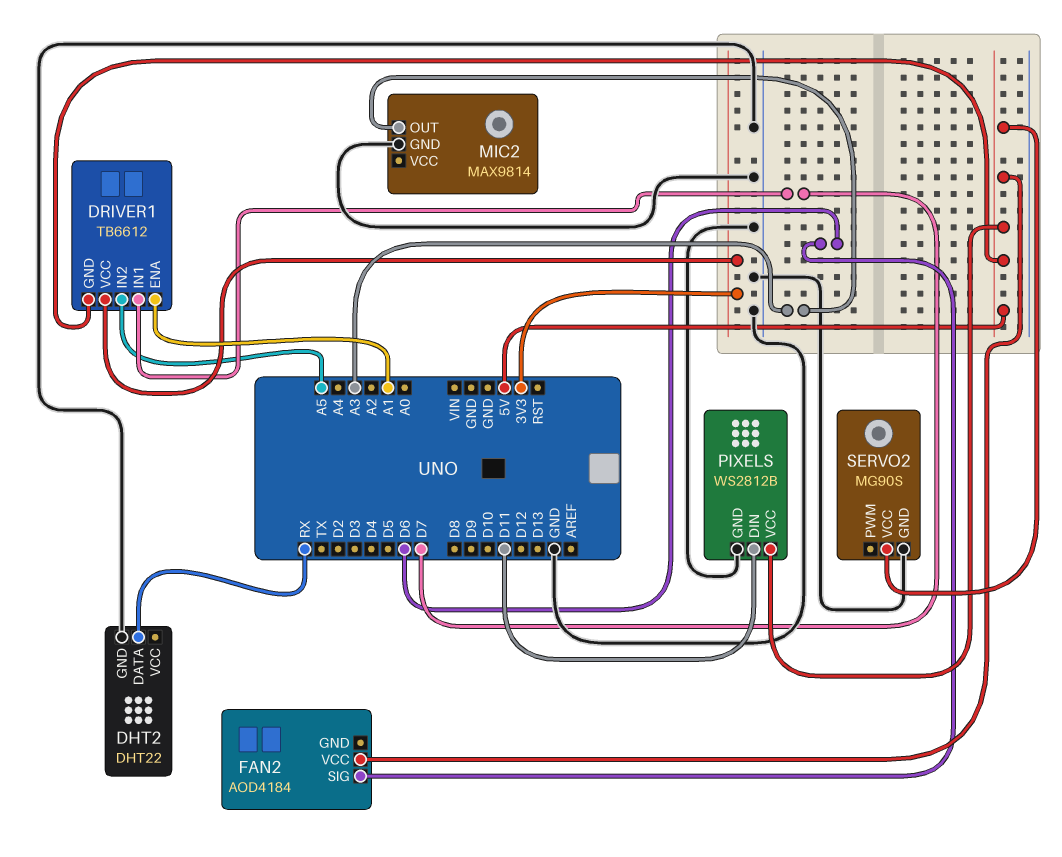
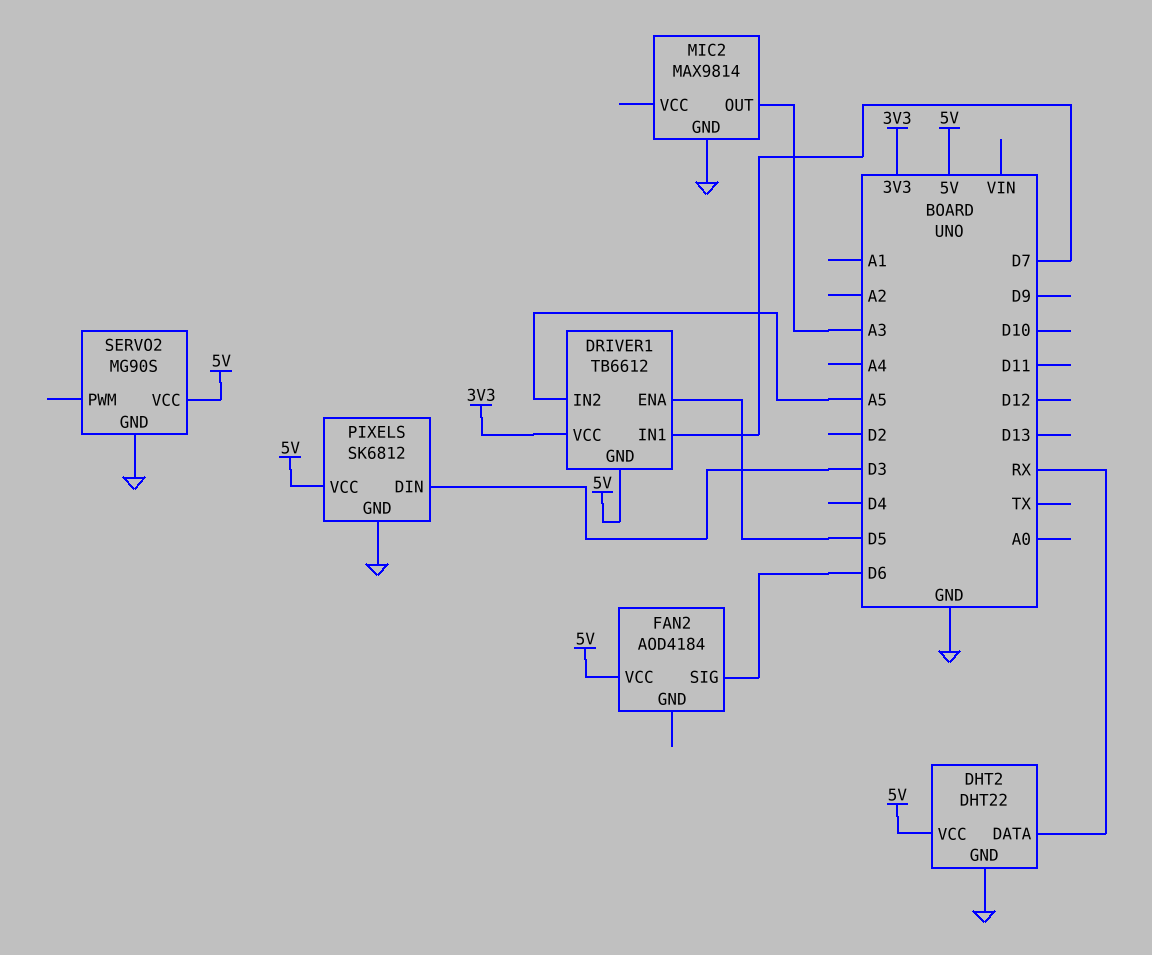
DHT2 pin VCC: none -> 5V
DRIVER1 pin ENA: A1 -> D5
PIXELS: WS2812B -> SK6812
PIXELS pin DIN: D11 -> D3

